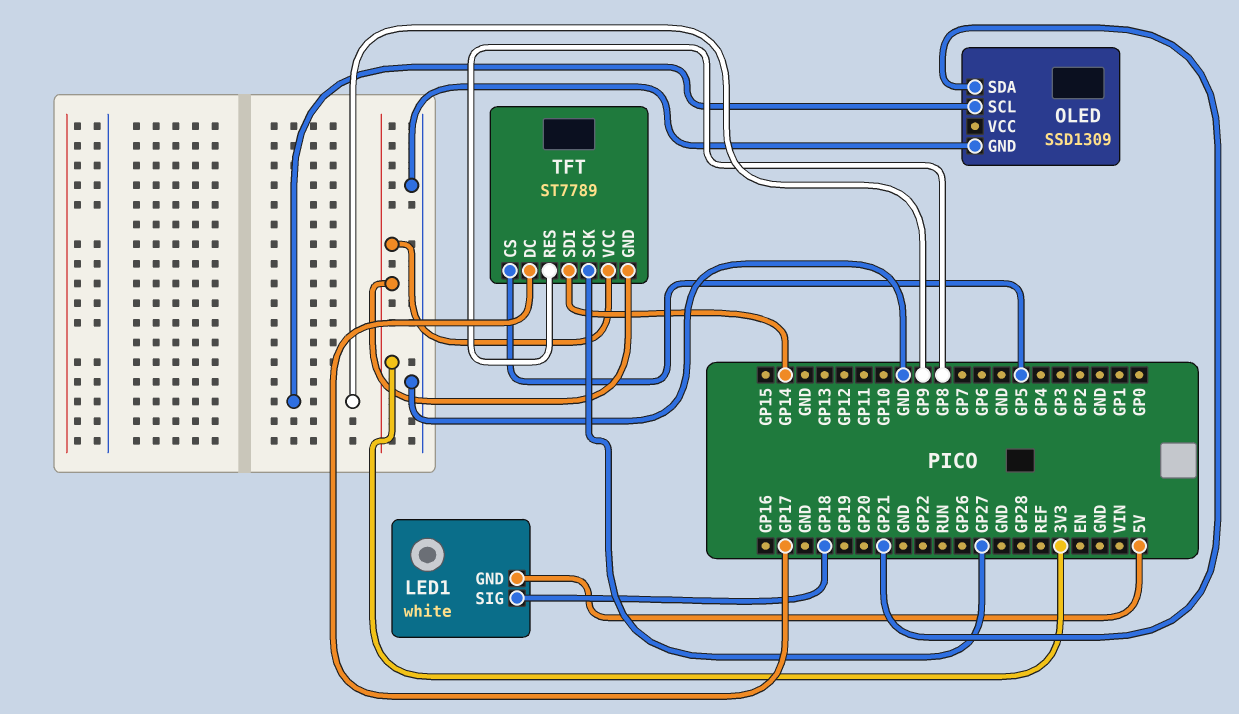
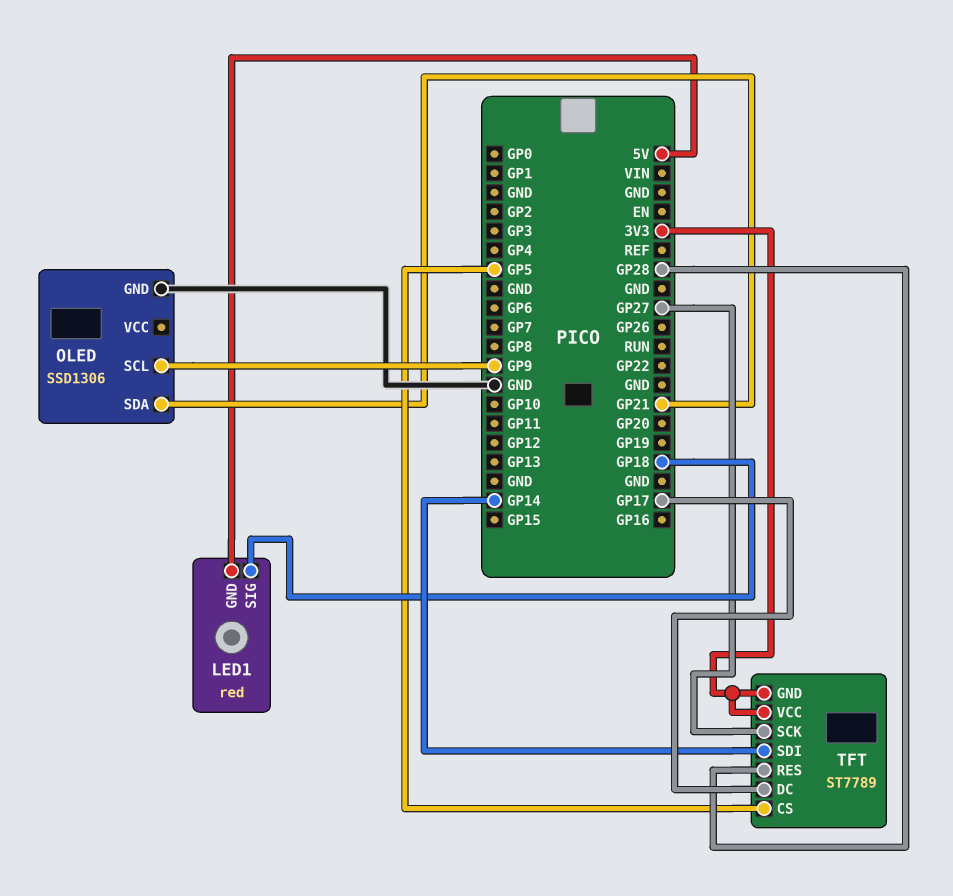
LED1: white -> red
OLED: SSD1309 -> SSD1306
TFT pin RES: GP8 -> GP28

